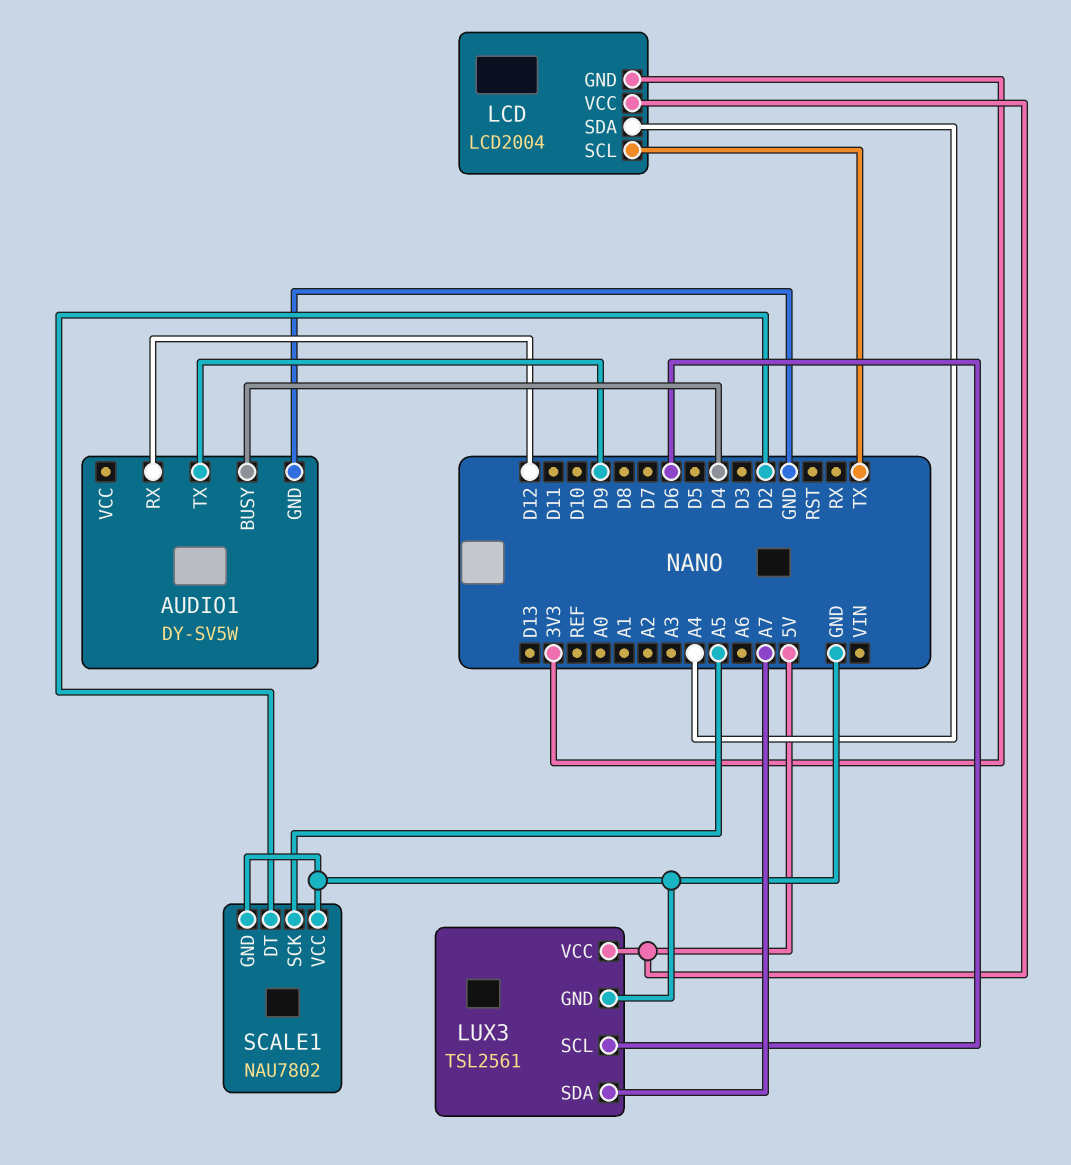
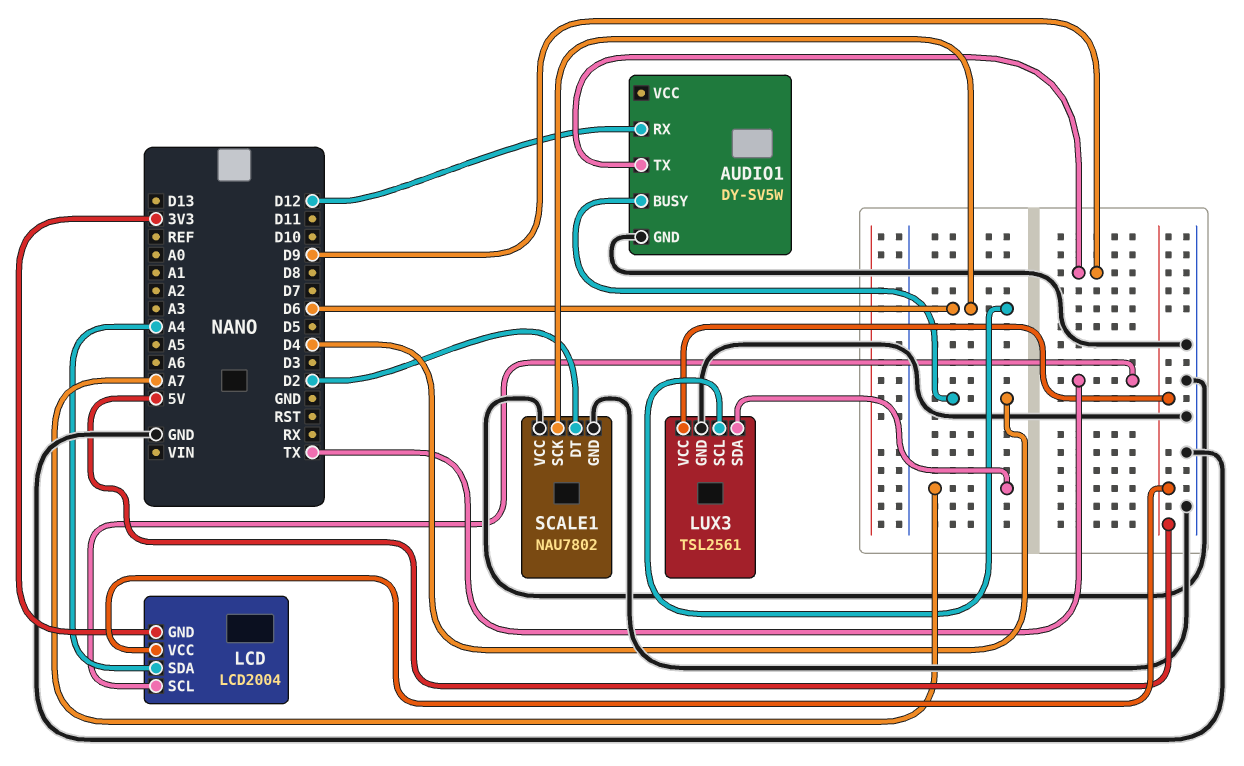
SCALE1 pin SCK: A5 -> D6

